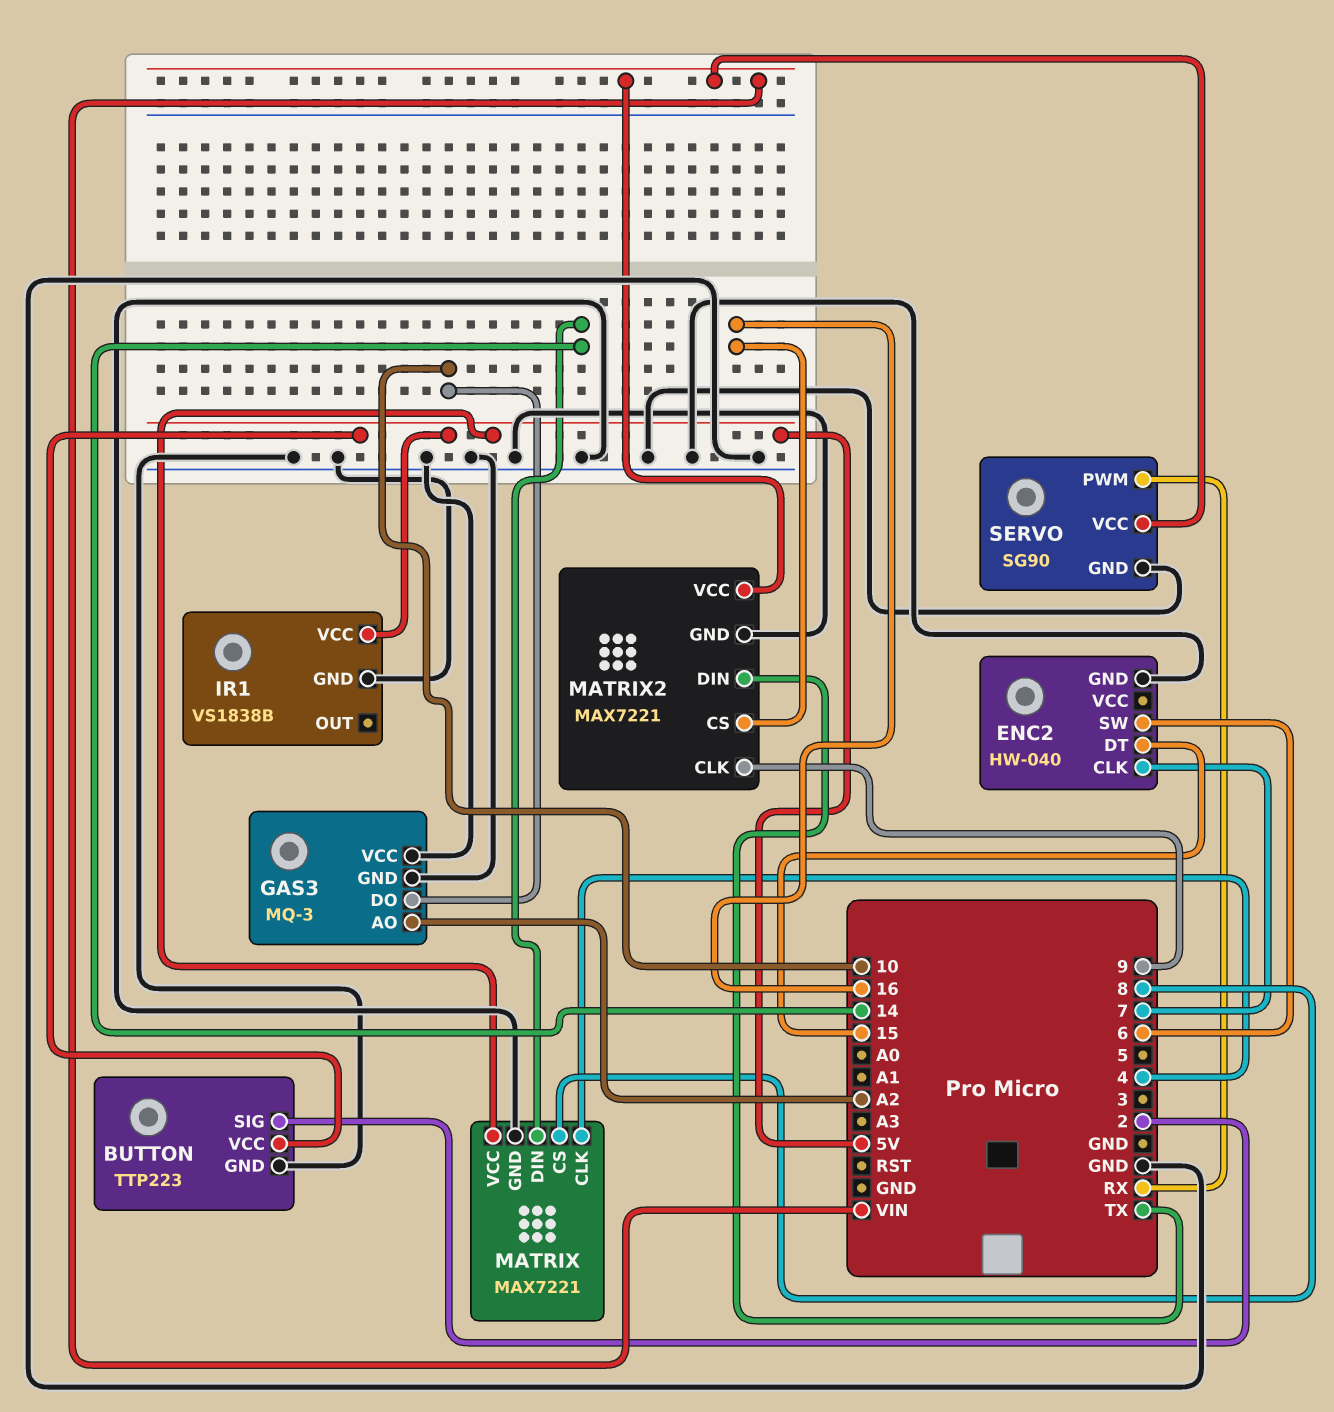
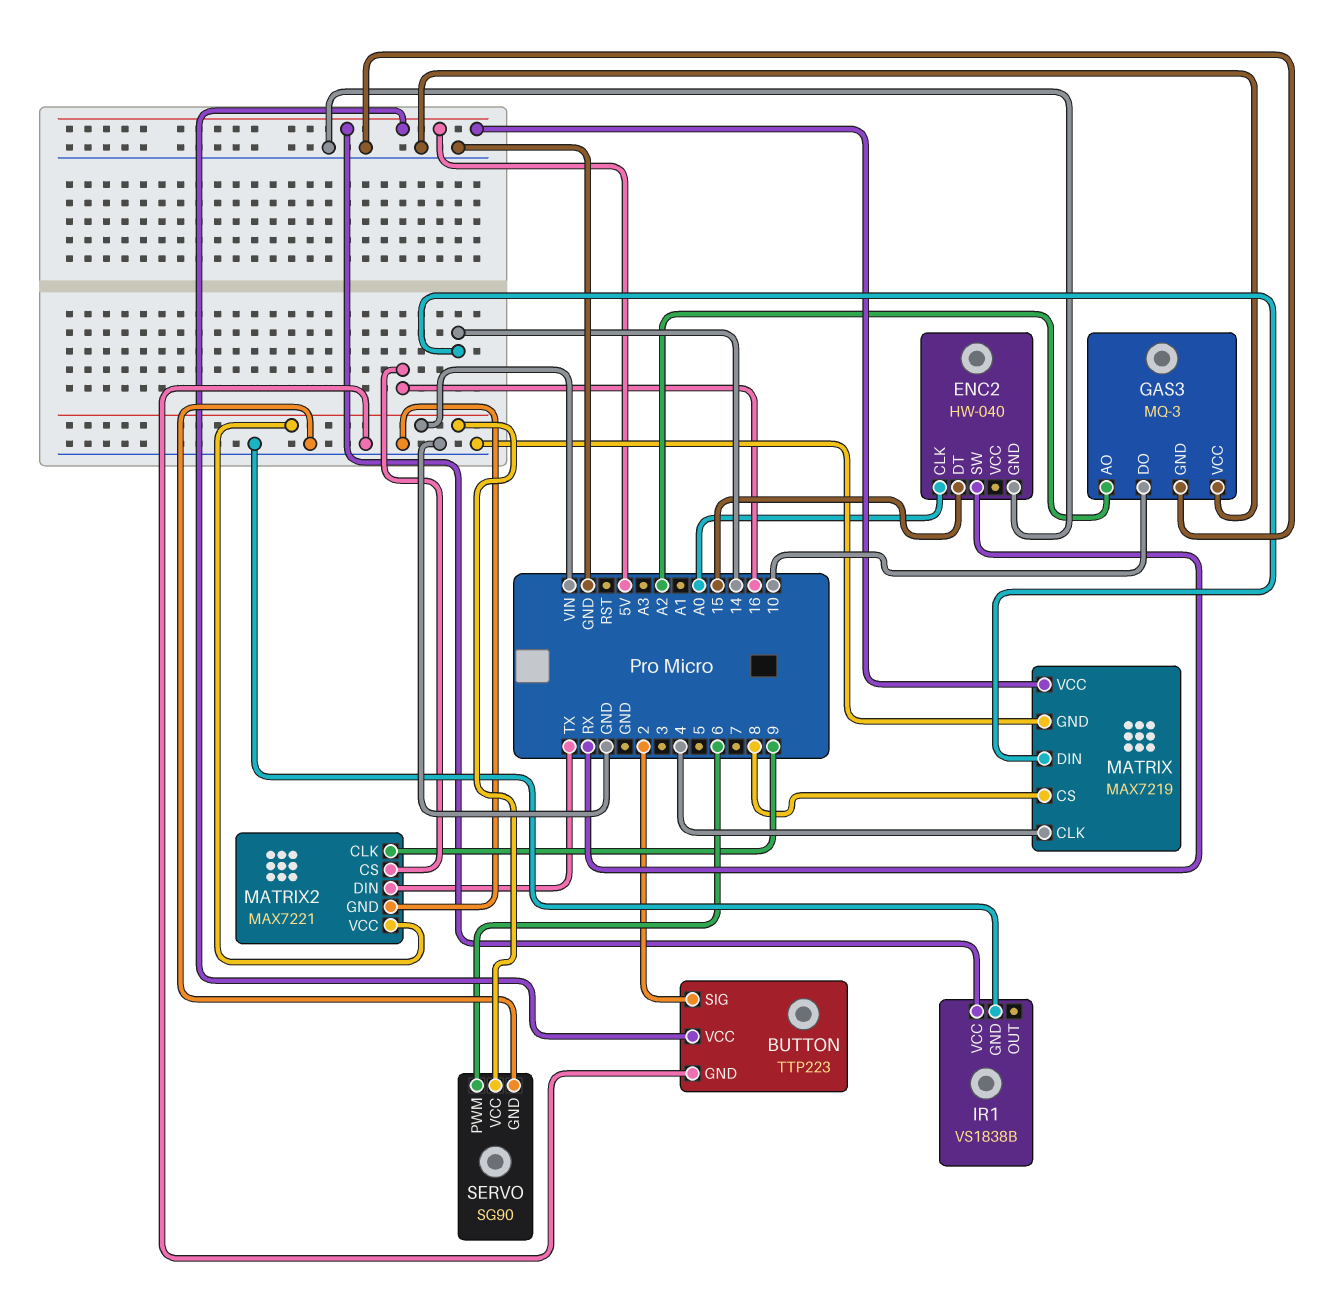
ENC2 pin CLK: 7 -> A0
ENC2 pin SW: 6 -> RX
MATRIX: MAX7221 -> MAX7219
SERVO pin PWM: RX -> 6

